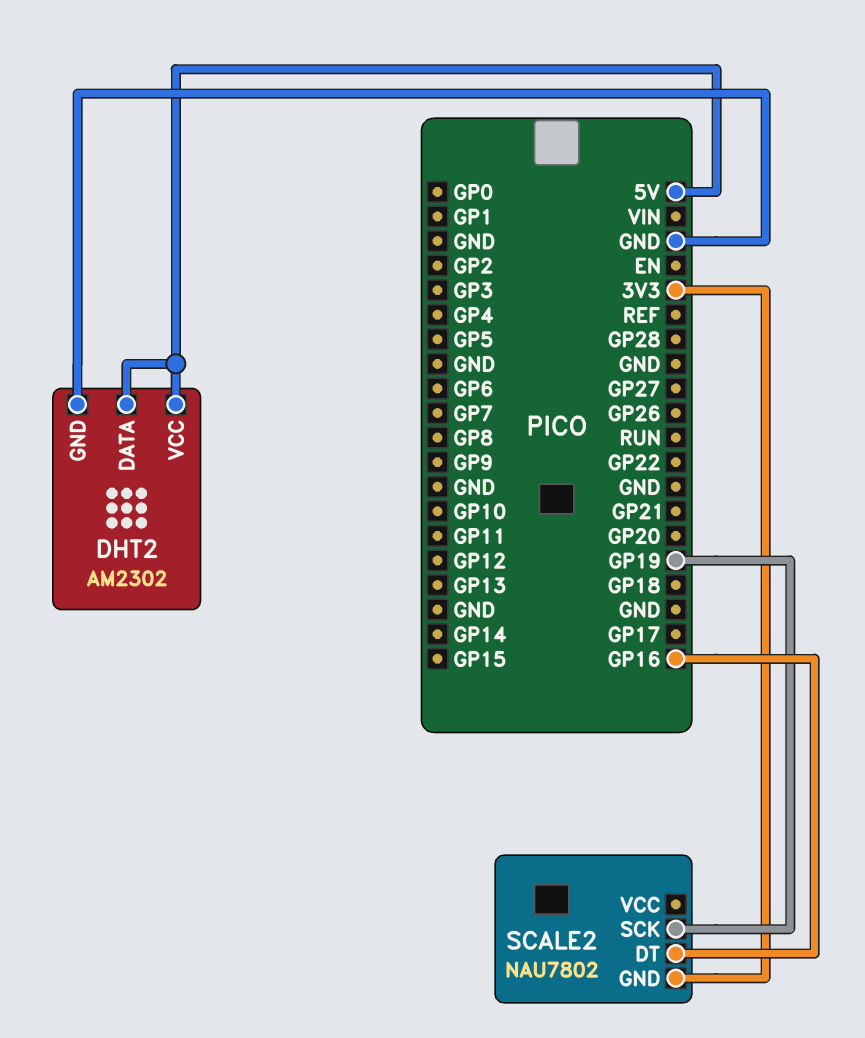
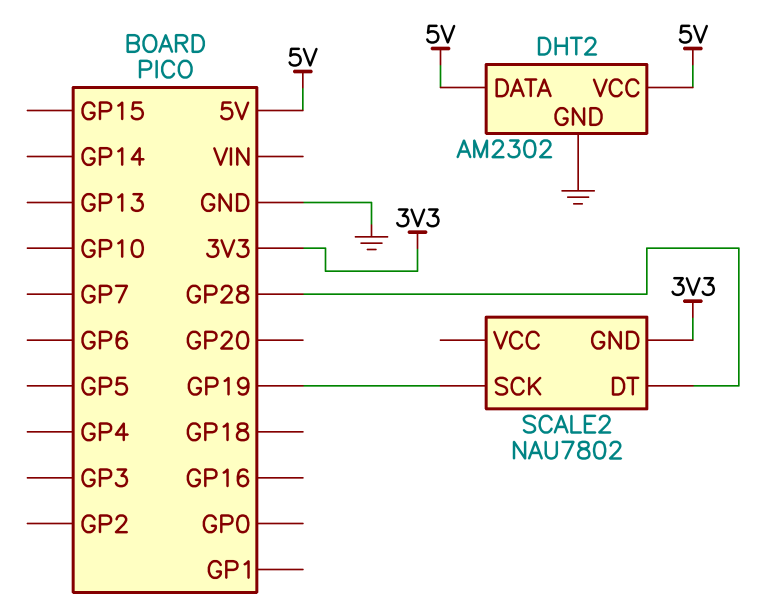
SCALE2 pin DT: GP16 -> GP28

